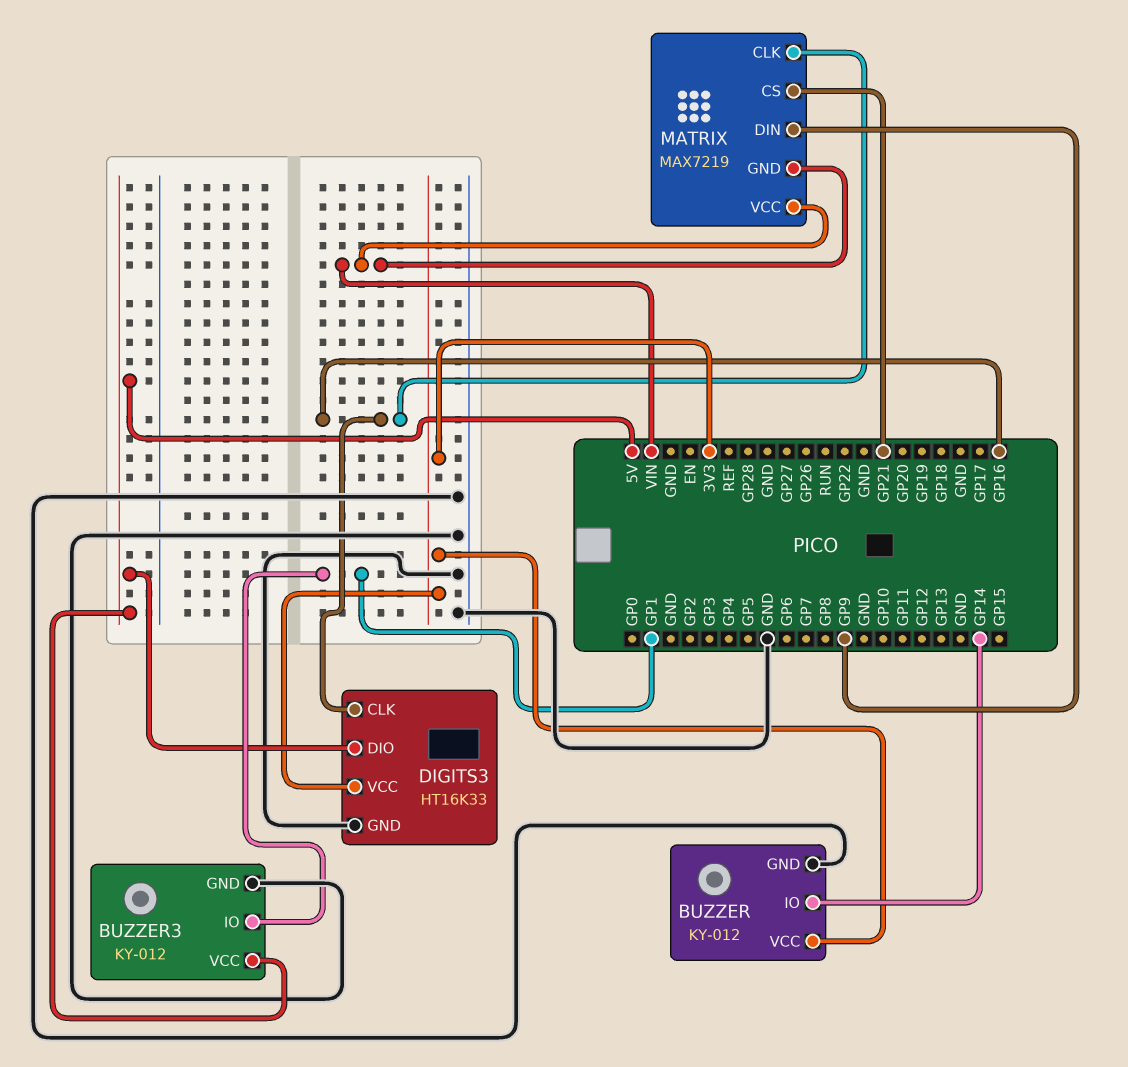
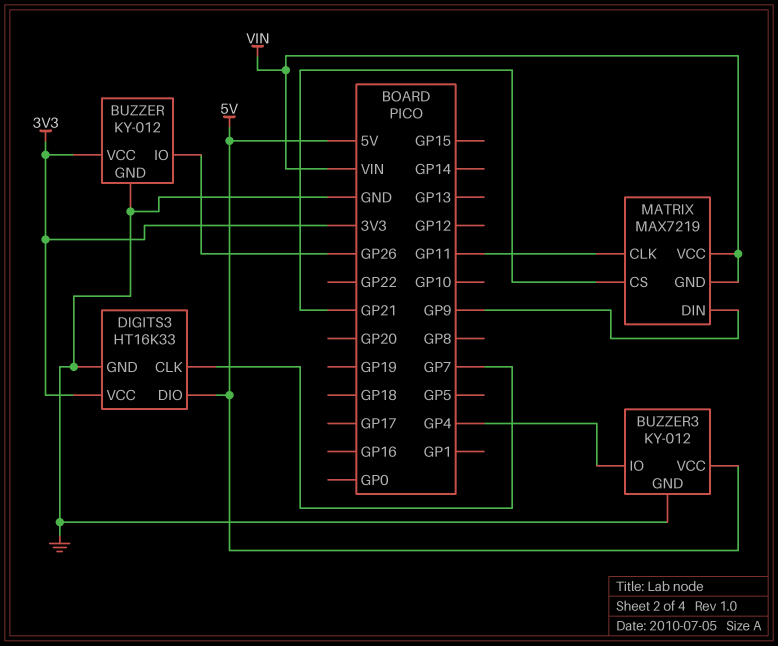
BUZZER pin IO: GP14 -> GP26
BUZZER3 pin IO: GP1 -> GP4
DIGITS3 pin CLK: GP16 -> GP7
MATRIX pin CLK: GP16 -> GP11

